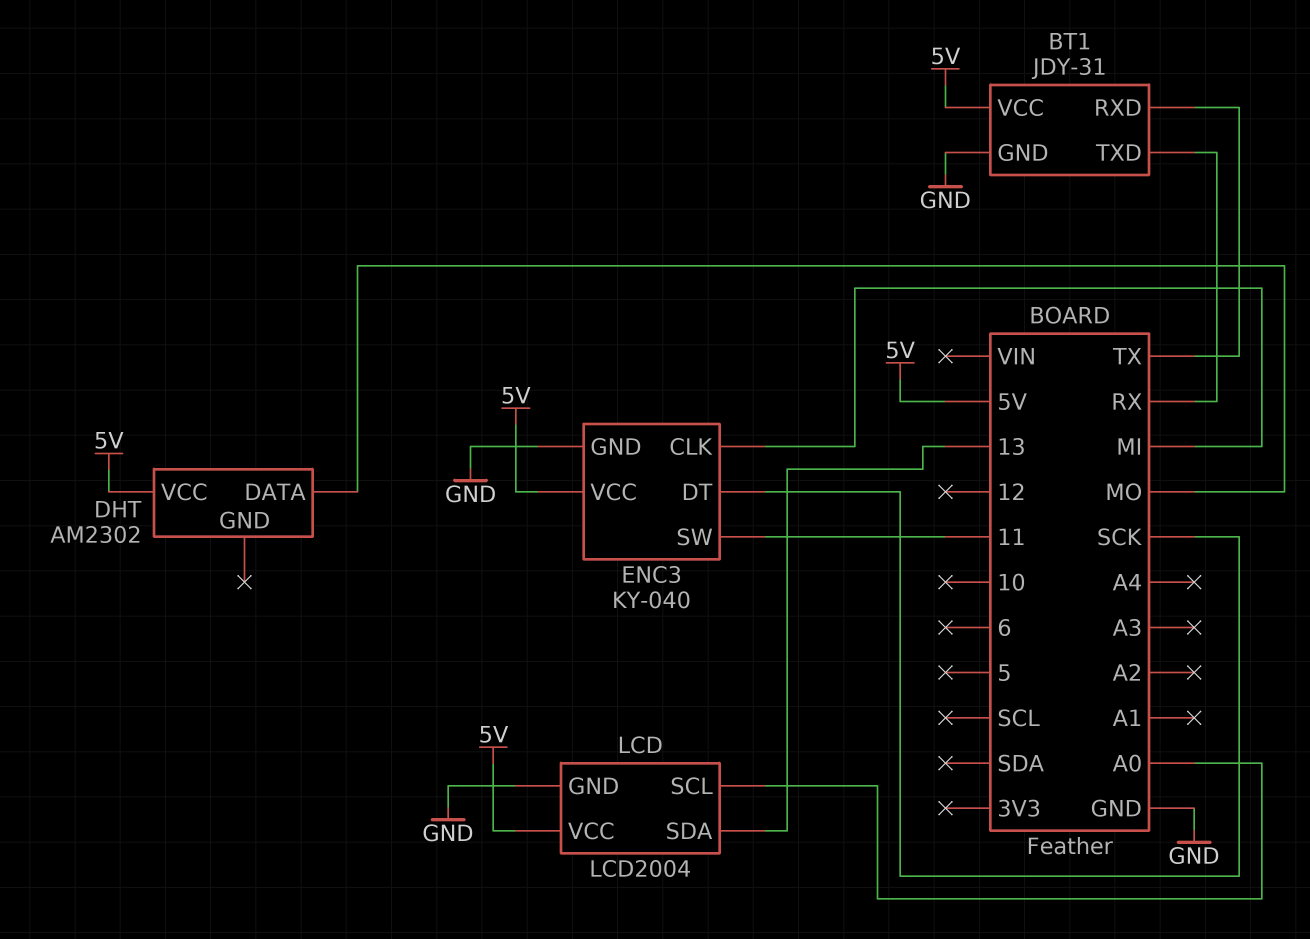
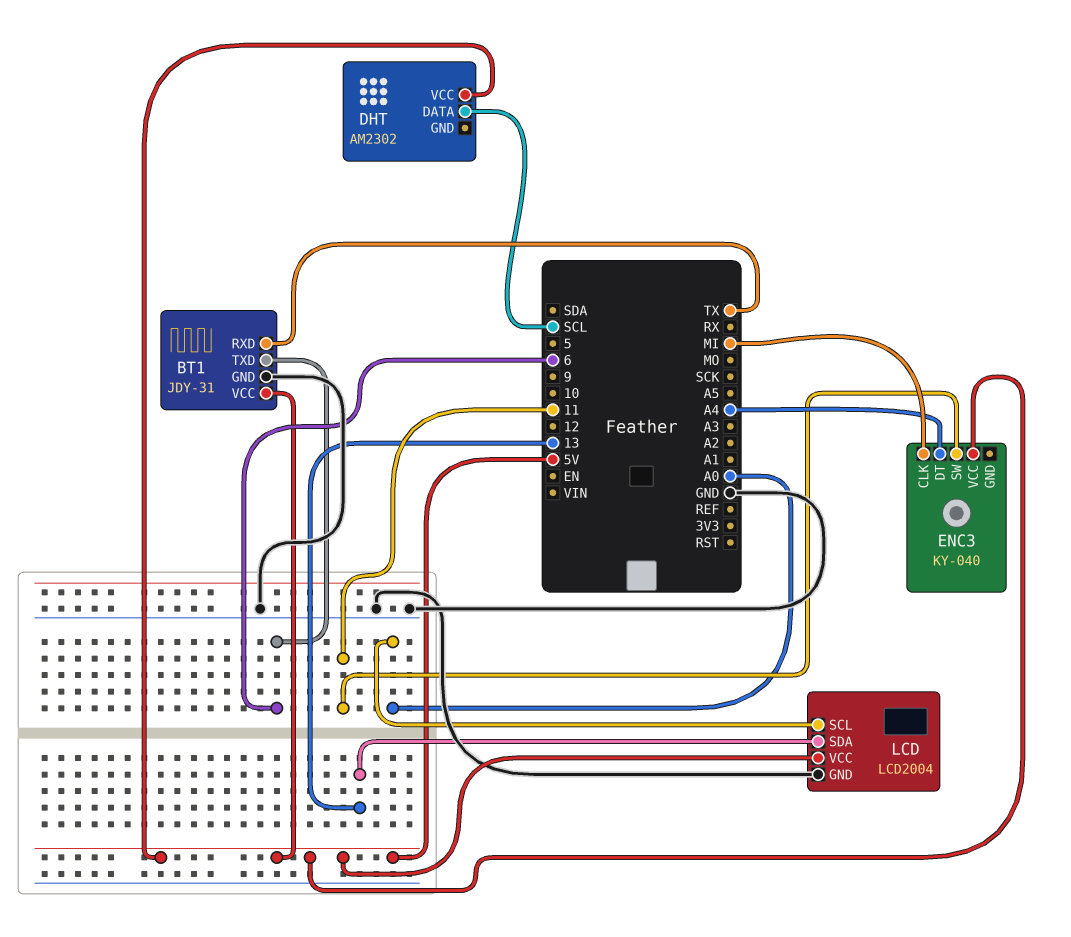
BT1 pin TXD: RX -> 6
DHT pin DATA: MO -> SCL
ENC3 pin DT: SCK -> A4
ENC3 pin GND: GND -> none

